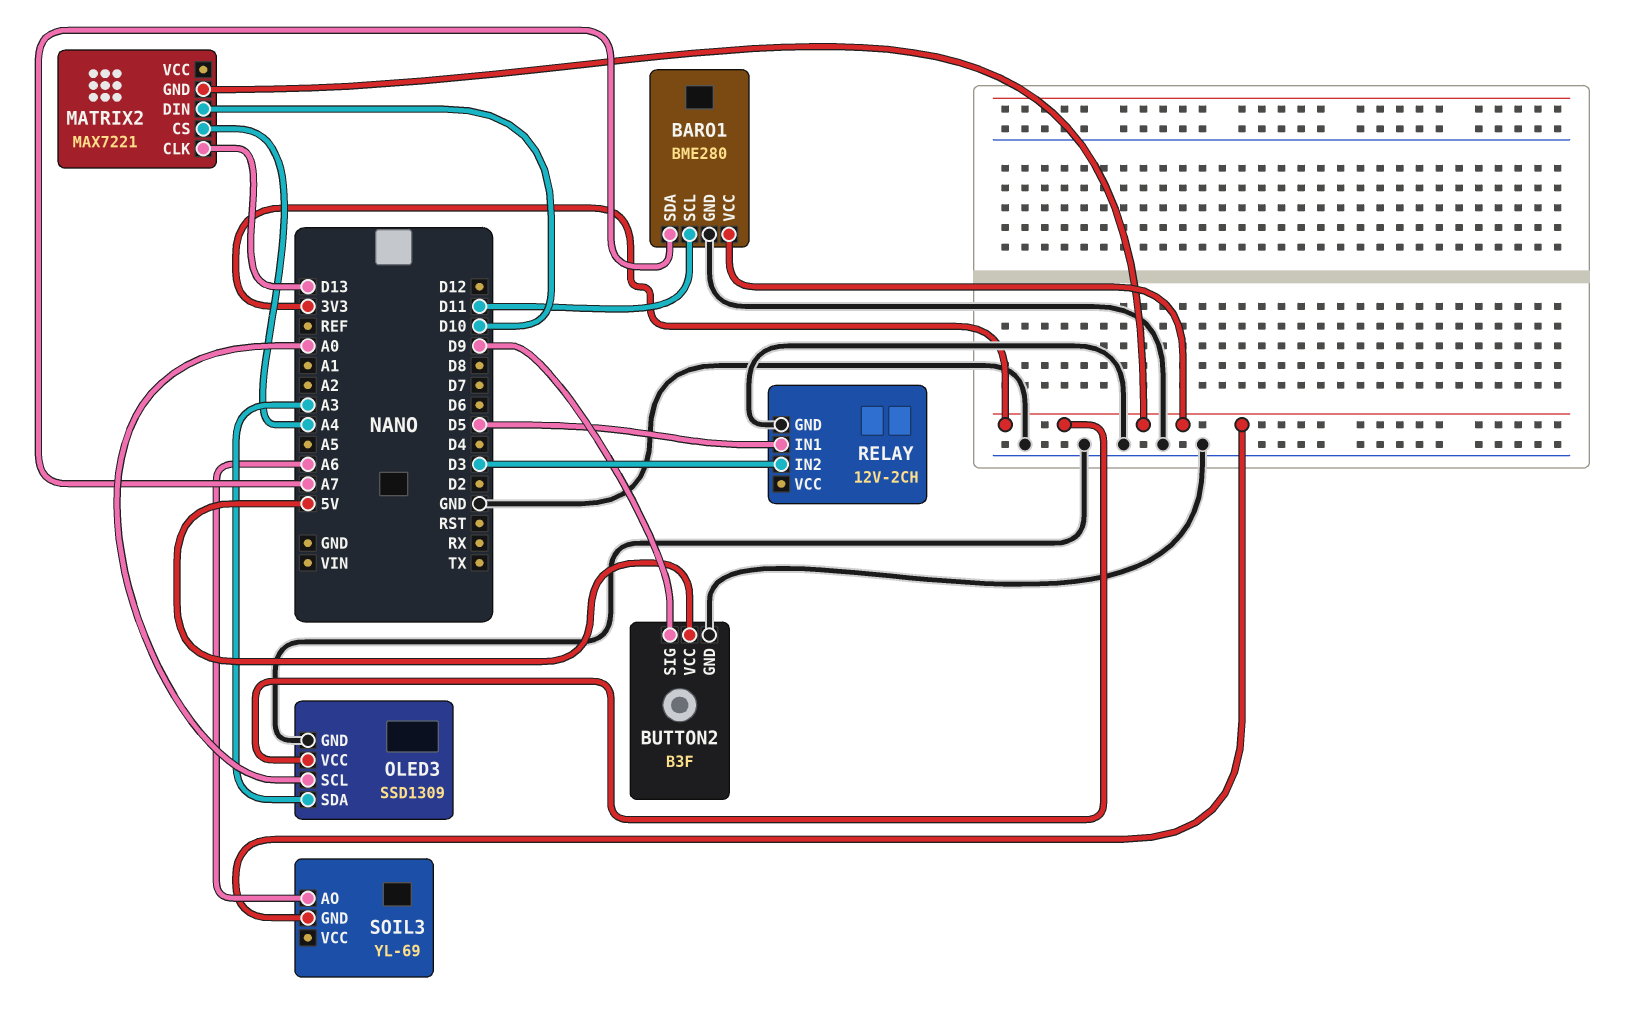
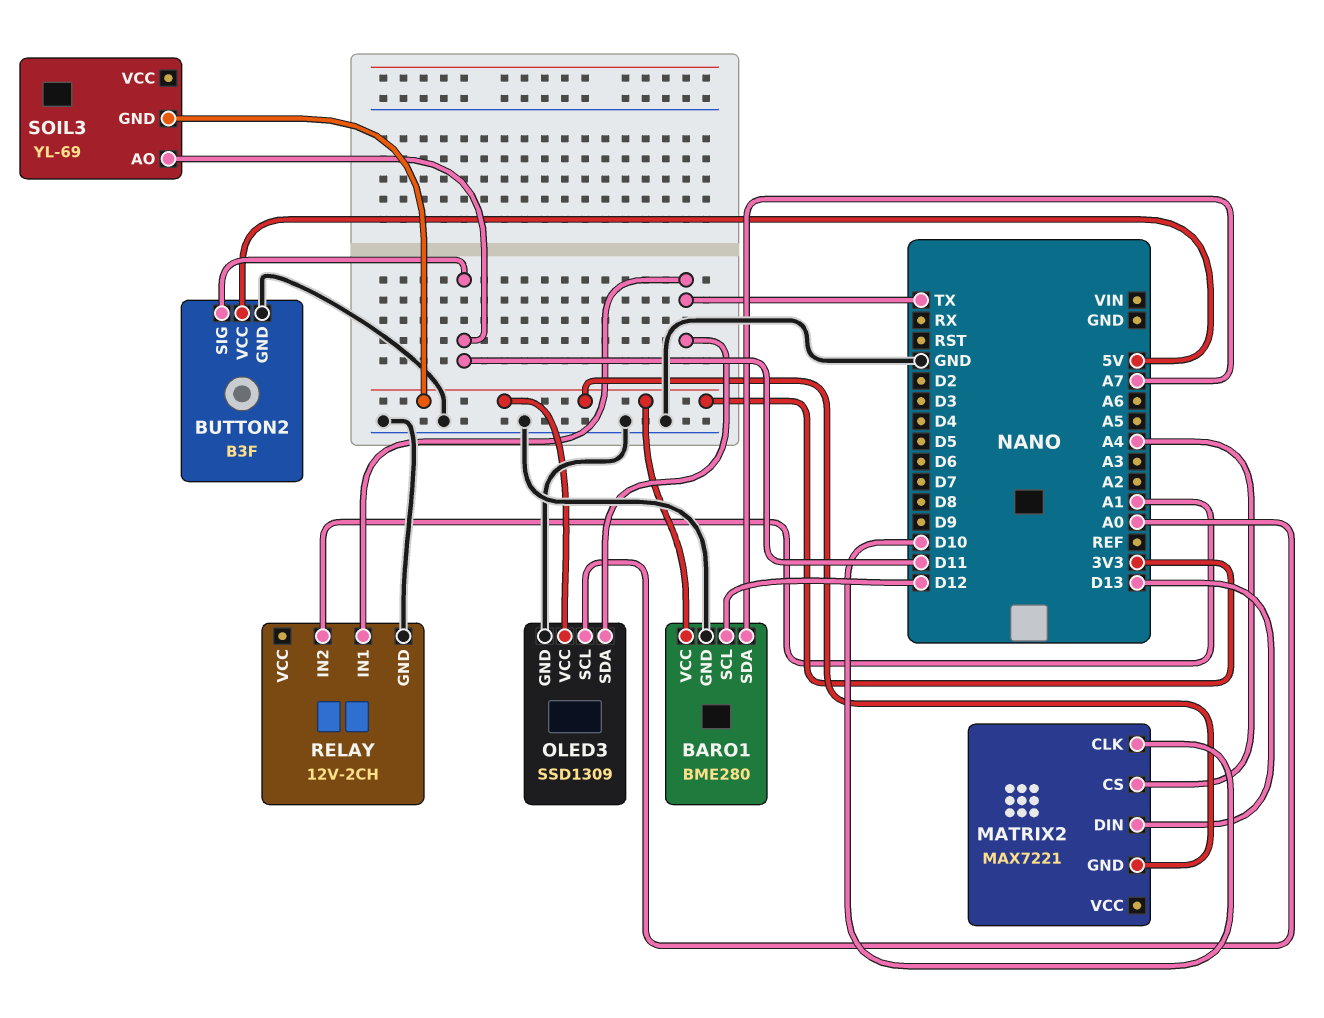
BARO1 pin SCL: D11 -> D12
BUTTON2 pin SIG: D9 -> D11
MATRIX2 pin CLK: D13 -> D10
MATRIX2 pin DIN: D10 -> D13
OLED3 pin SDA: A3 -> TX
RELAY pin IN1: D5 -> TX
RELAY pin IN2: D3 -> A1
SOIL3 pin AO: A6 -> D11

